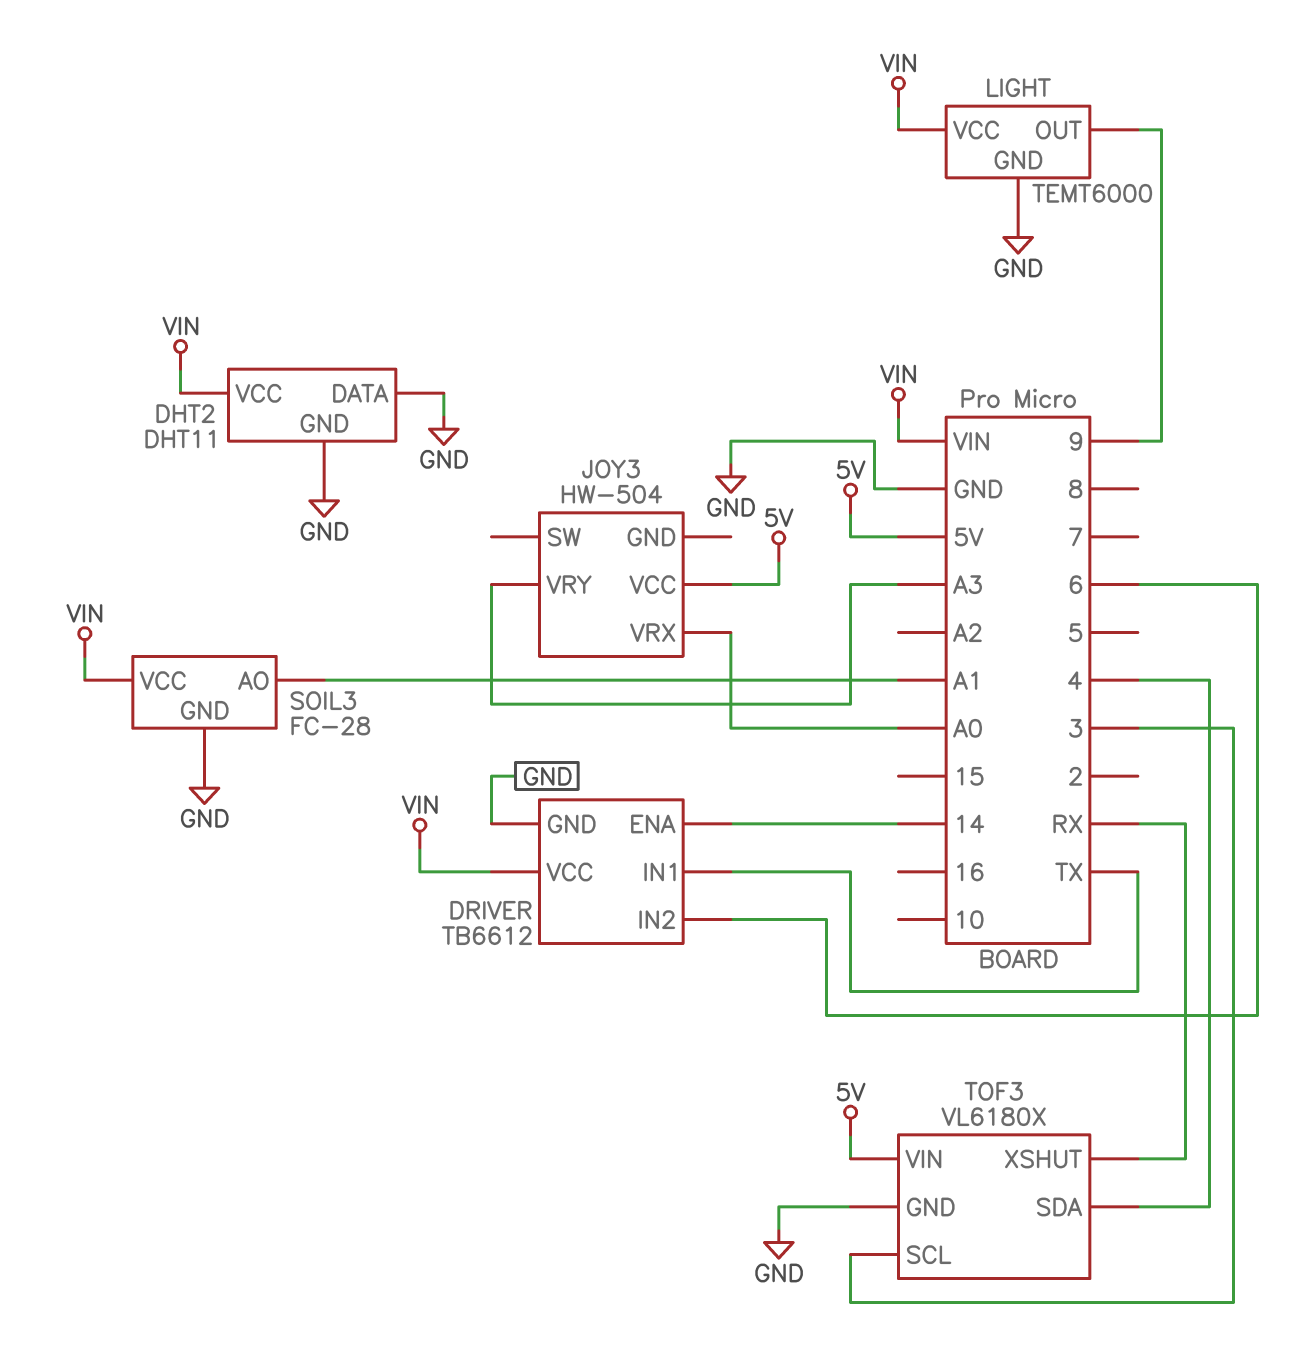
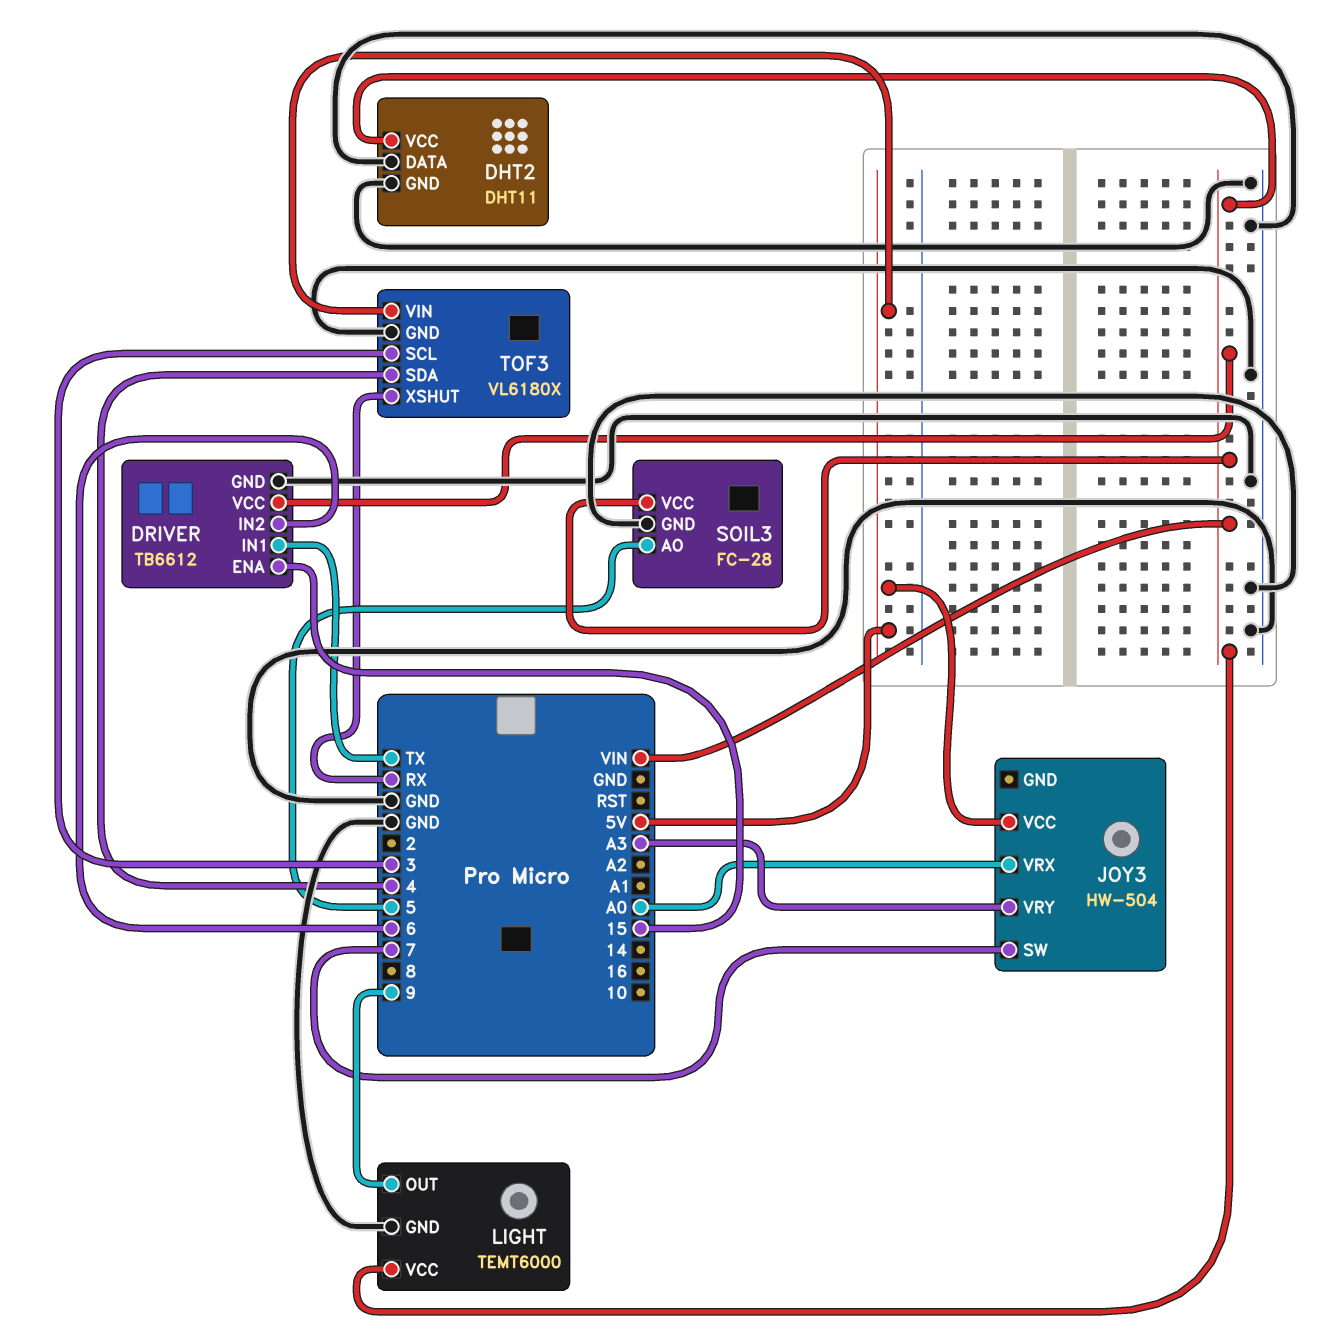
DRIVER pin ENA: 14 -> 15
JOY3 pin SW: none -> 7
SOIL3 pin AO: A1 -> 5

